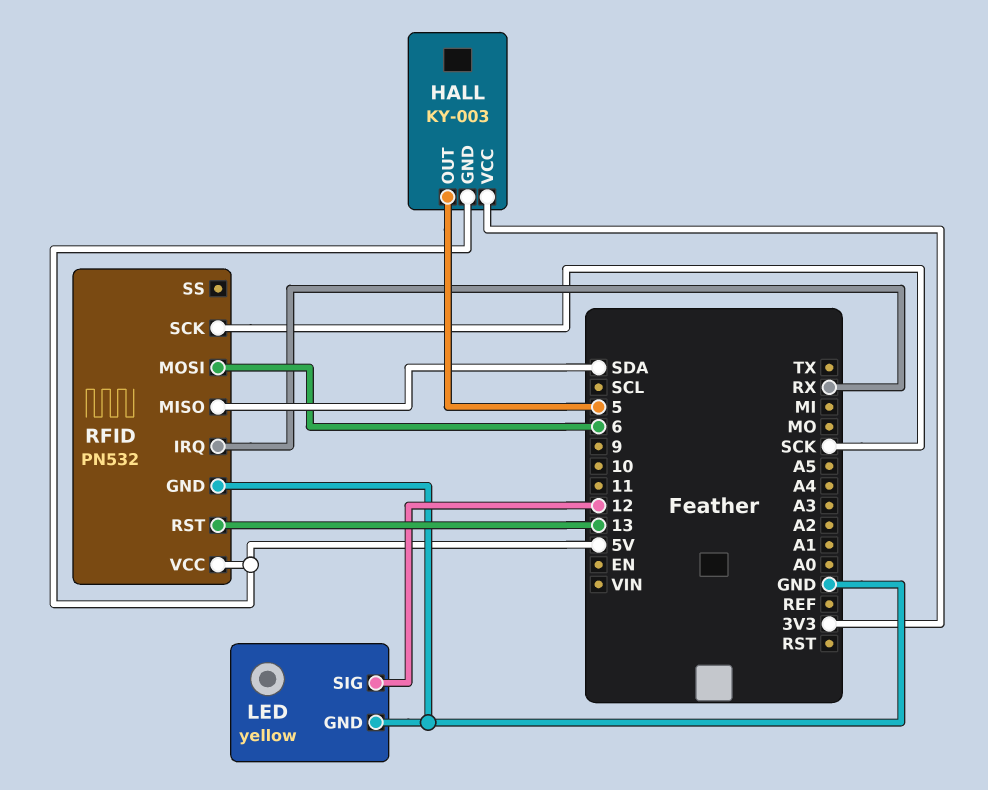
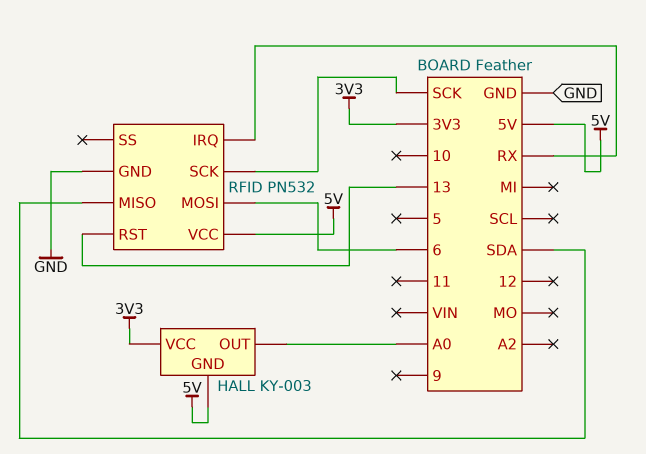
HALL pin OUT: 5 -> A0
LED: yellow -> none
LED pin GND: GND -> none
LED pin SIG: 12 -> none

